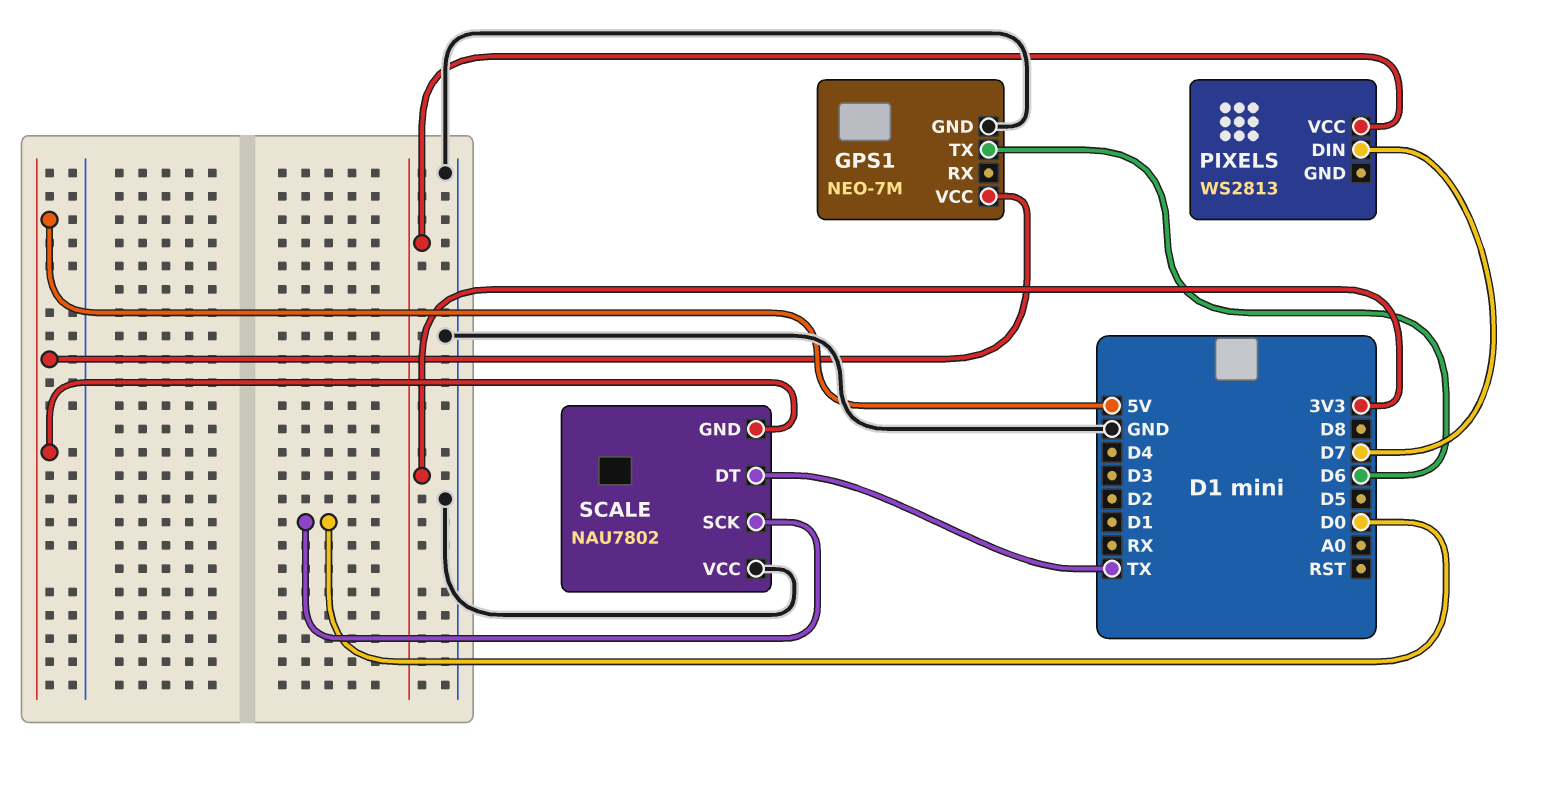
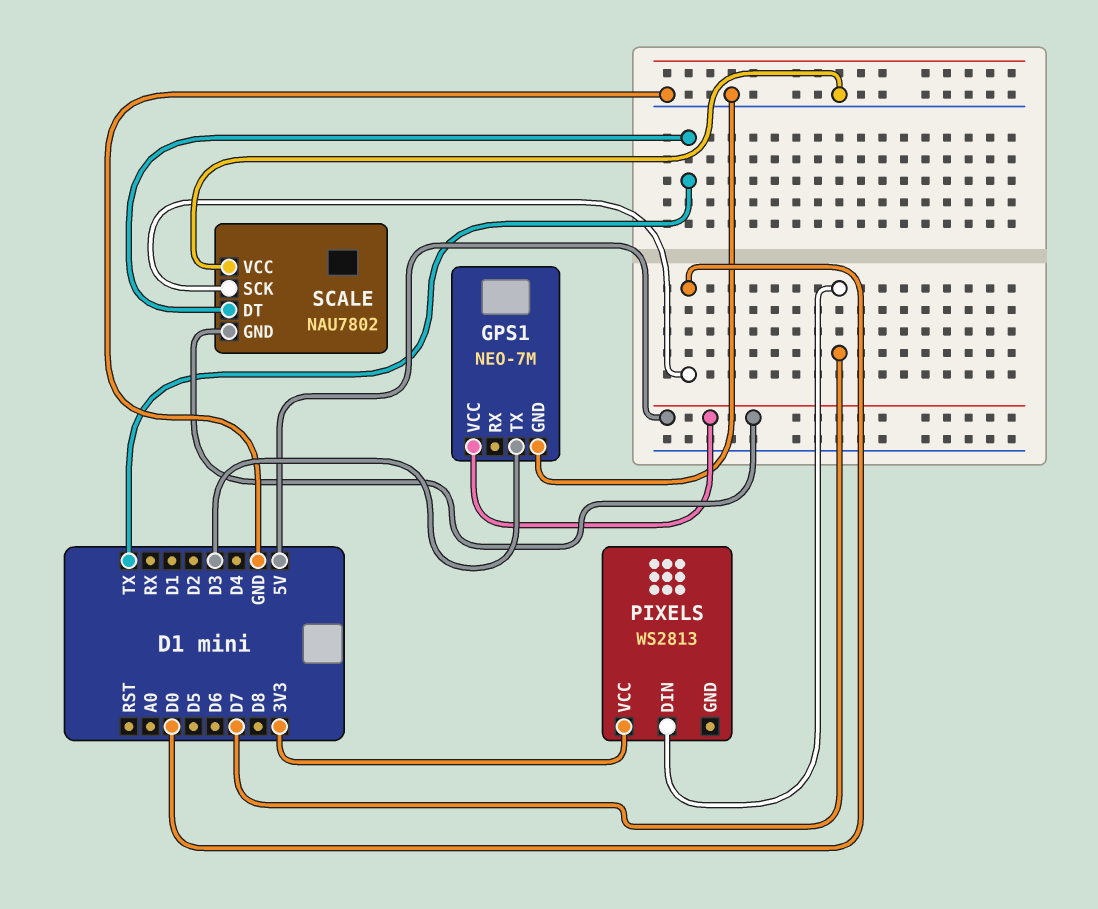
GPS1 pin TX: D6 -> D3

